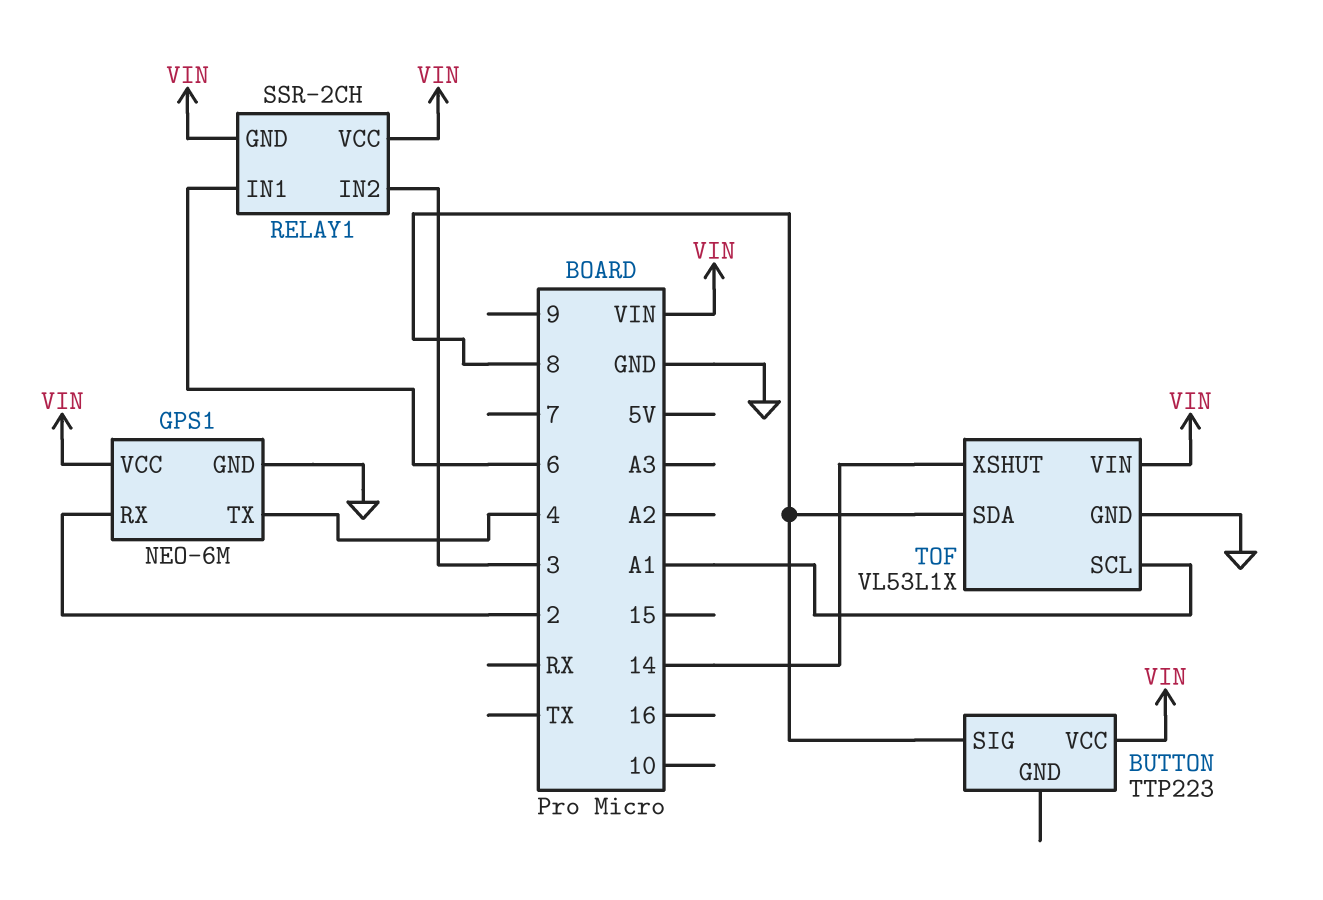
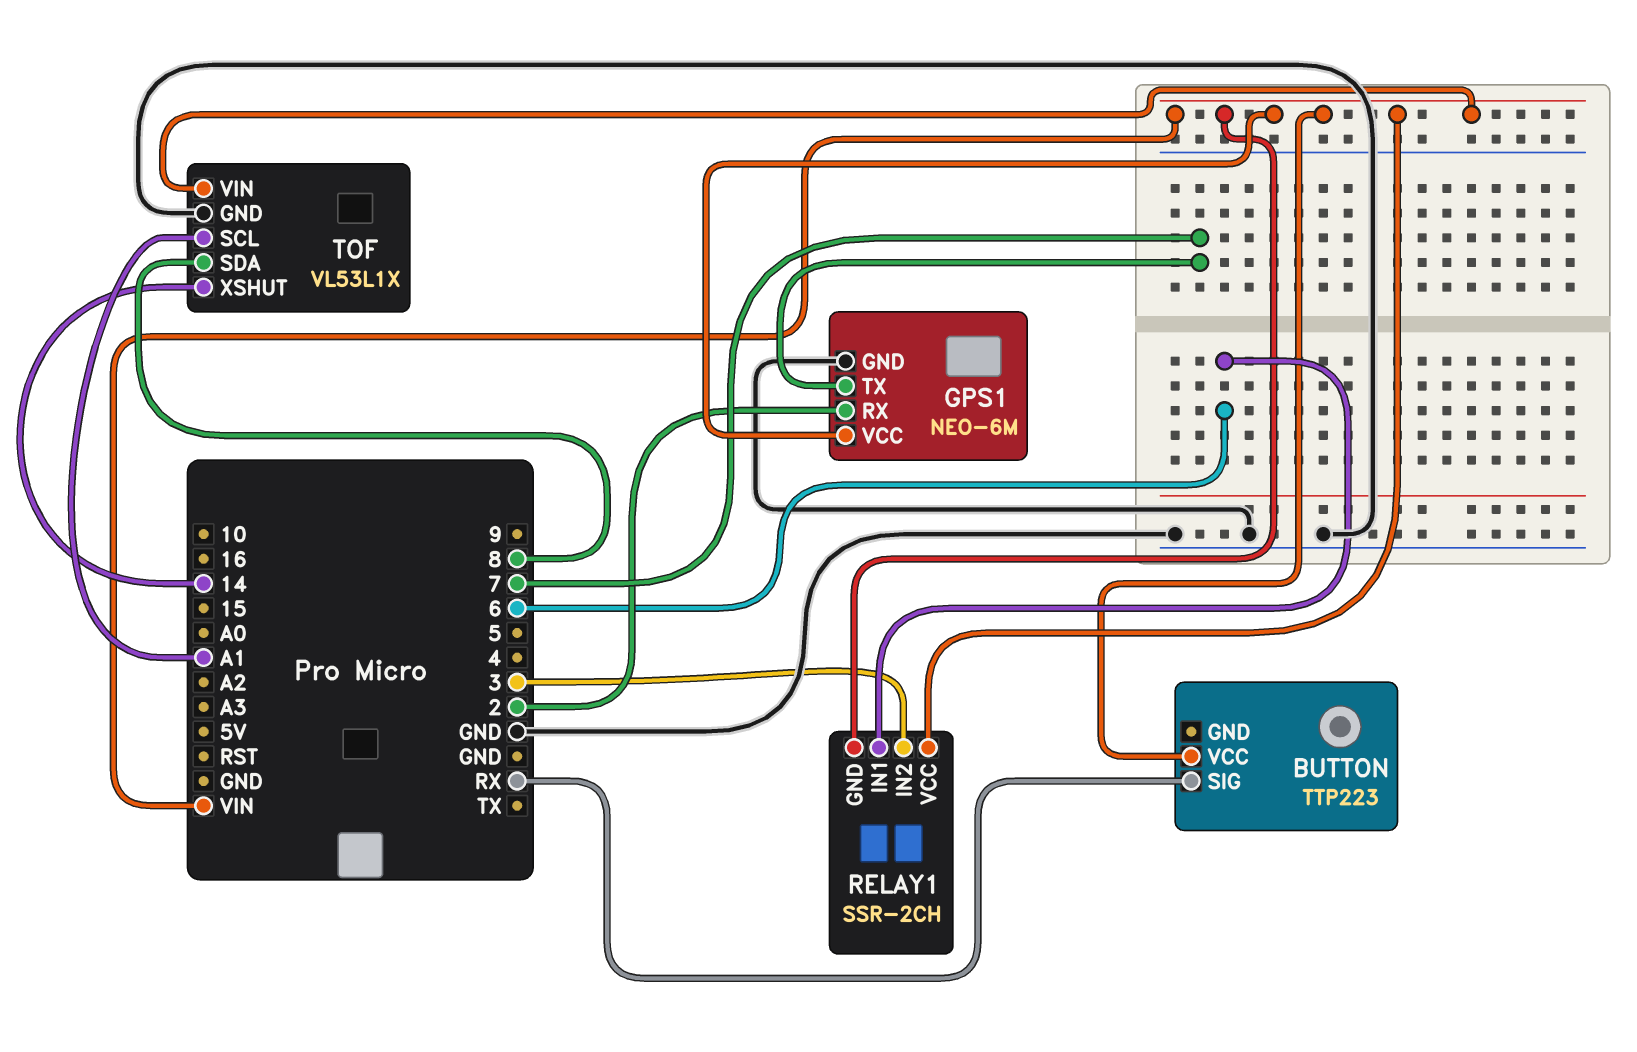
BUTTON pin SIG: 8 -> RX
GPS1 pin TX: 4 -> 7

